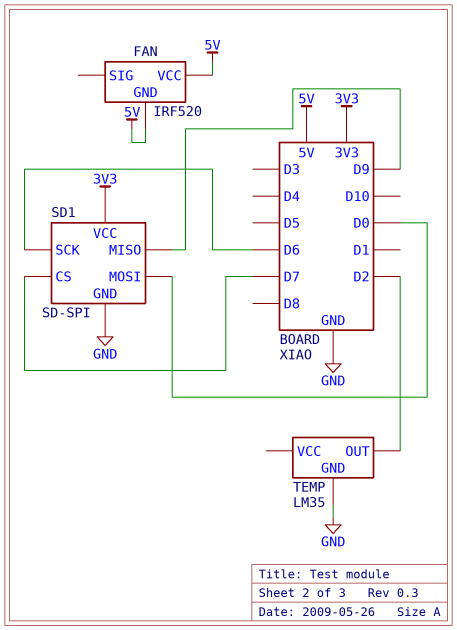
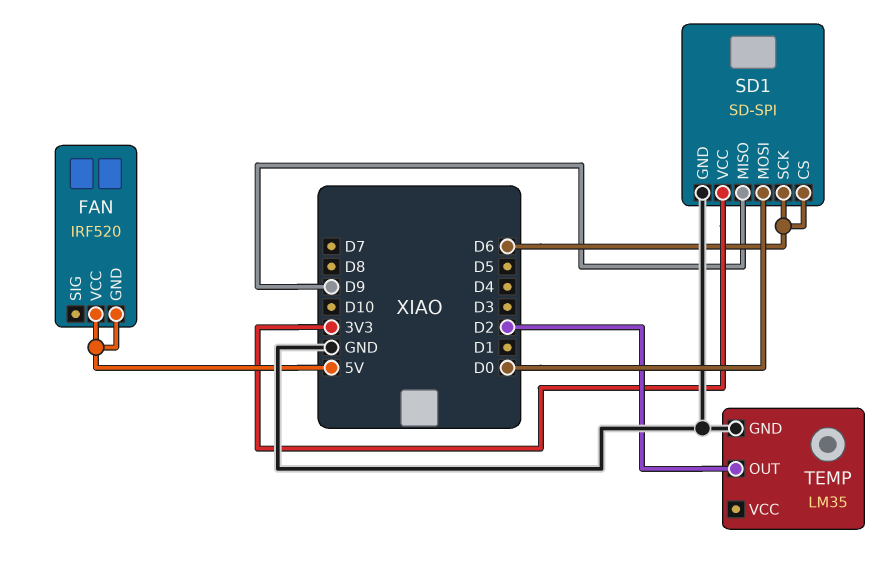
SD1 pin CS: D7 -> D6

